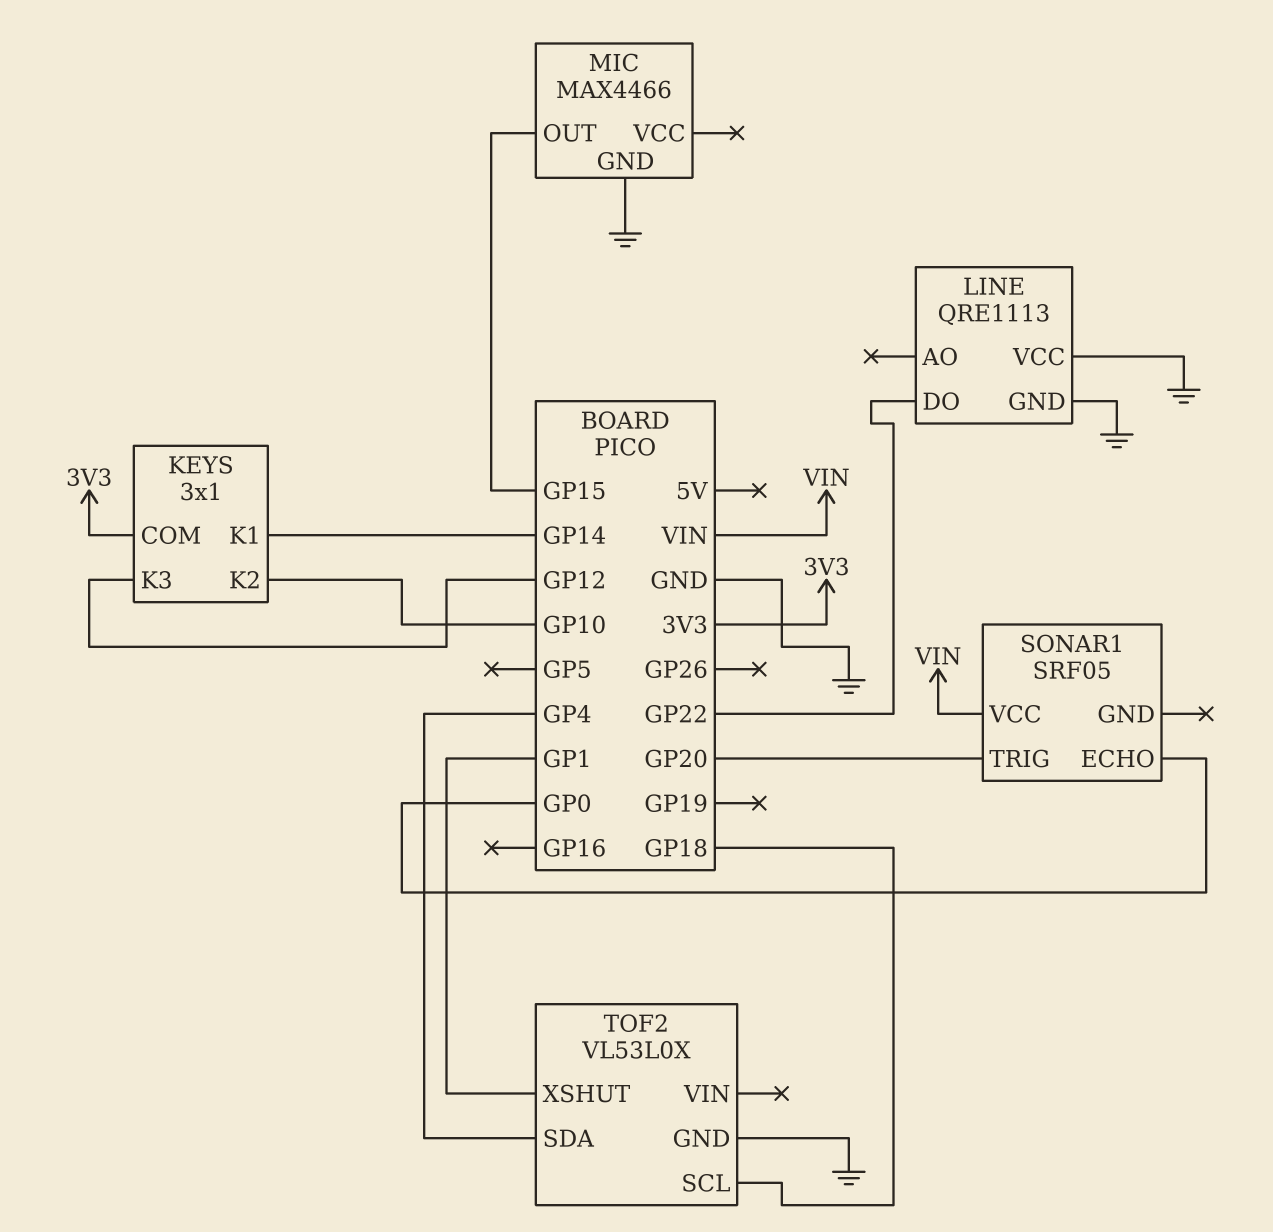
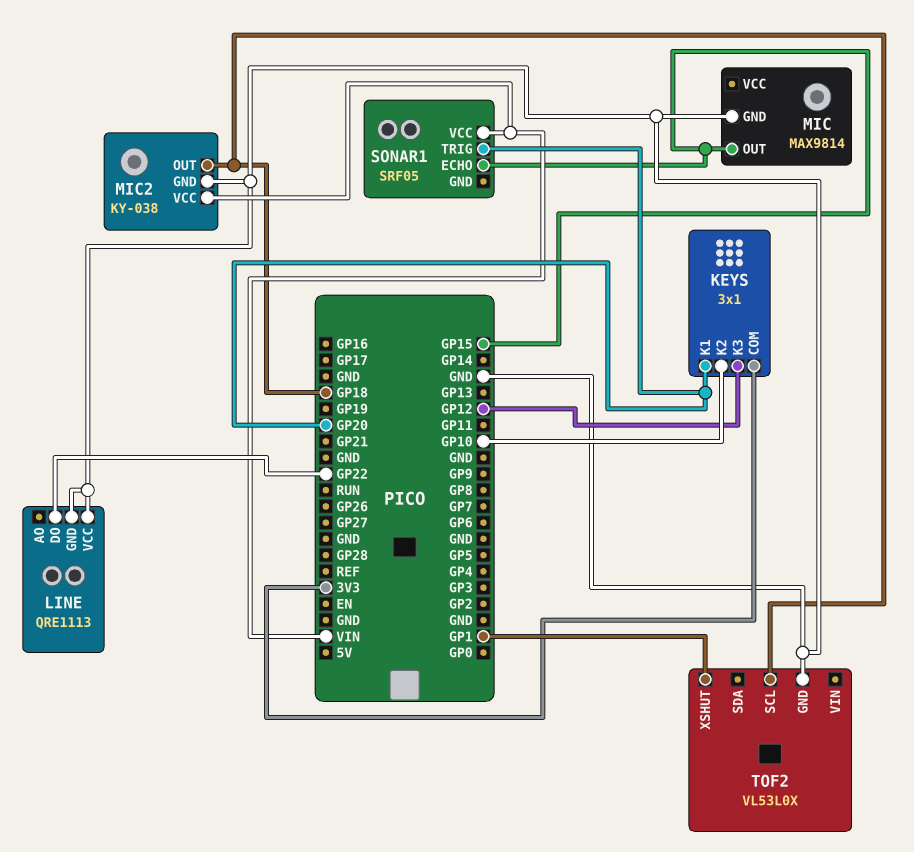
KEYS pin K1: GP14 -> GP20
MIC: MAX4466 -> MAX9814
MIC2: none -> KY-038
MIC2 pin GND: none -> GND
MIC2 pin OUT: none -> GP18
MIC2 pin VCC: none -> VIN
SONAR1 pin ECHO: GP0 -> GP15
TOF2 pin SDA: GP4 -> none

